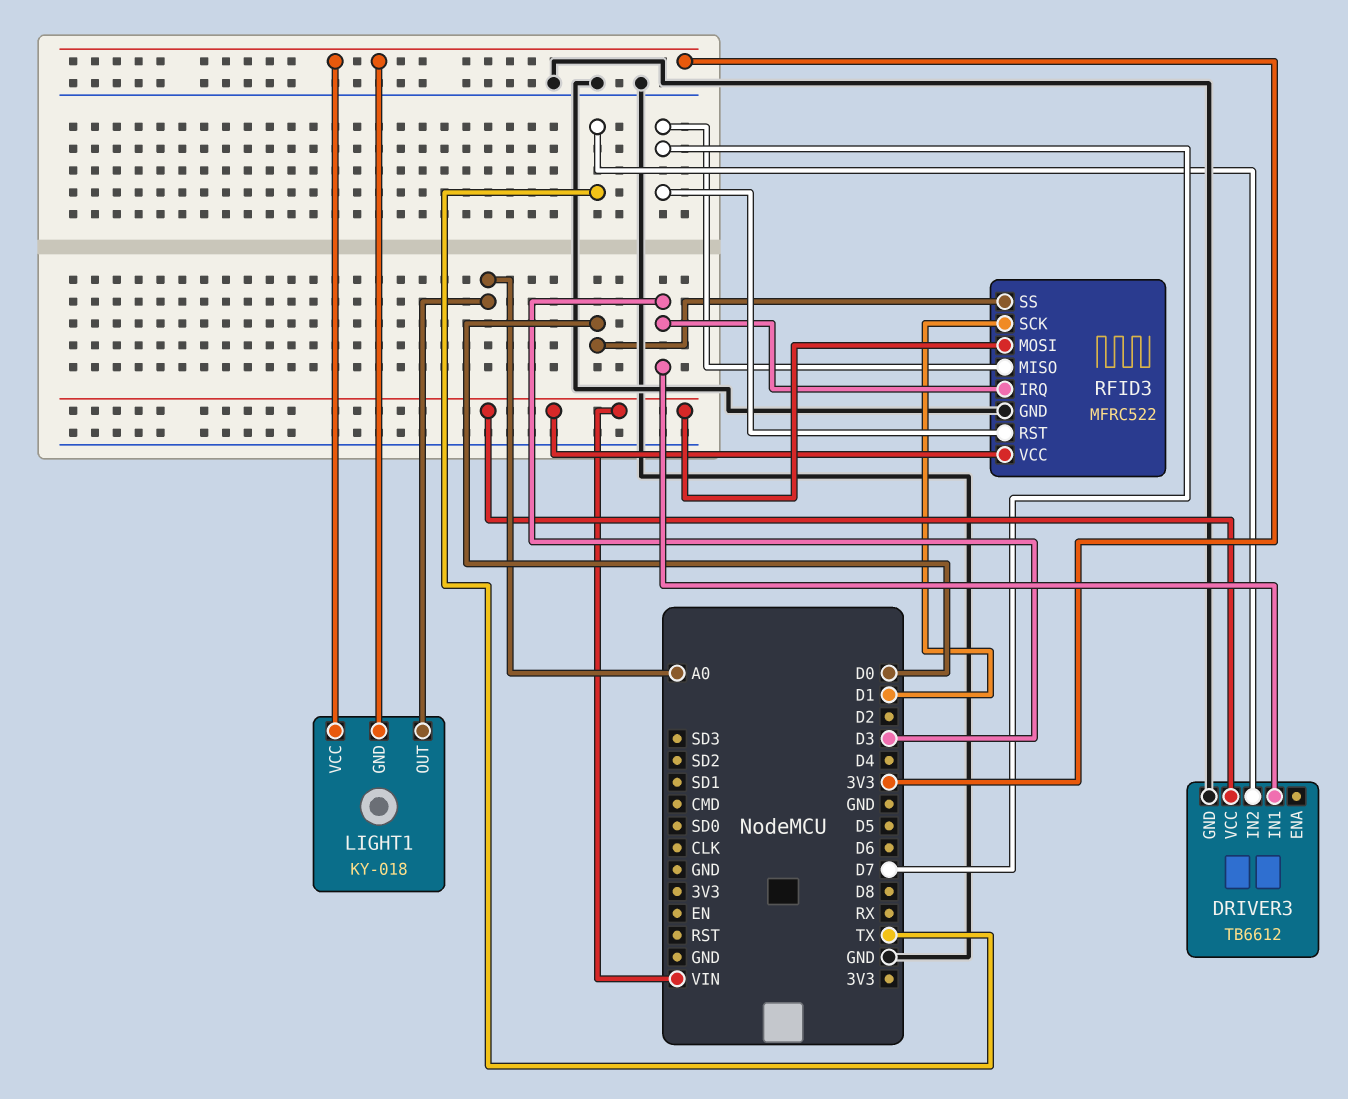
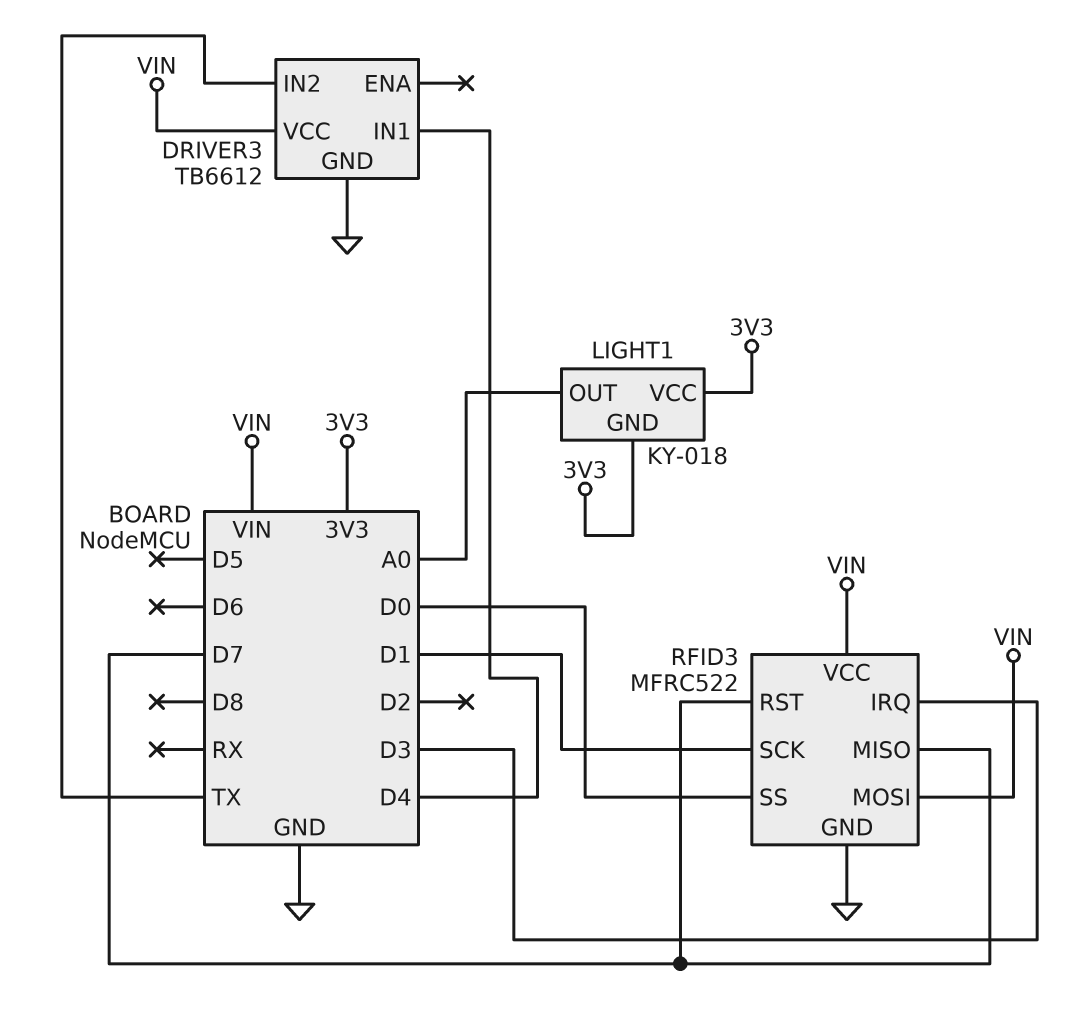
DRIVER3 pin IN1: D3 -> D4

